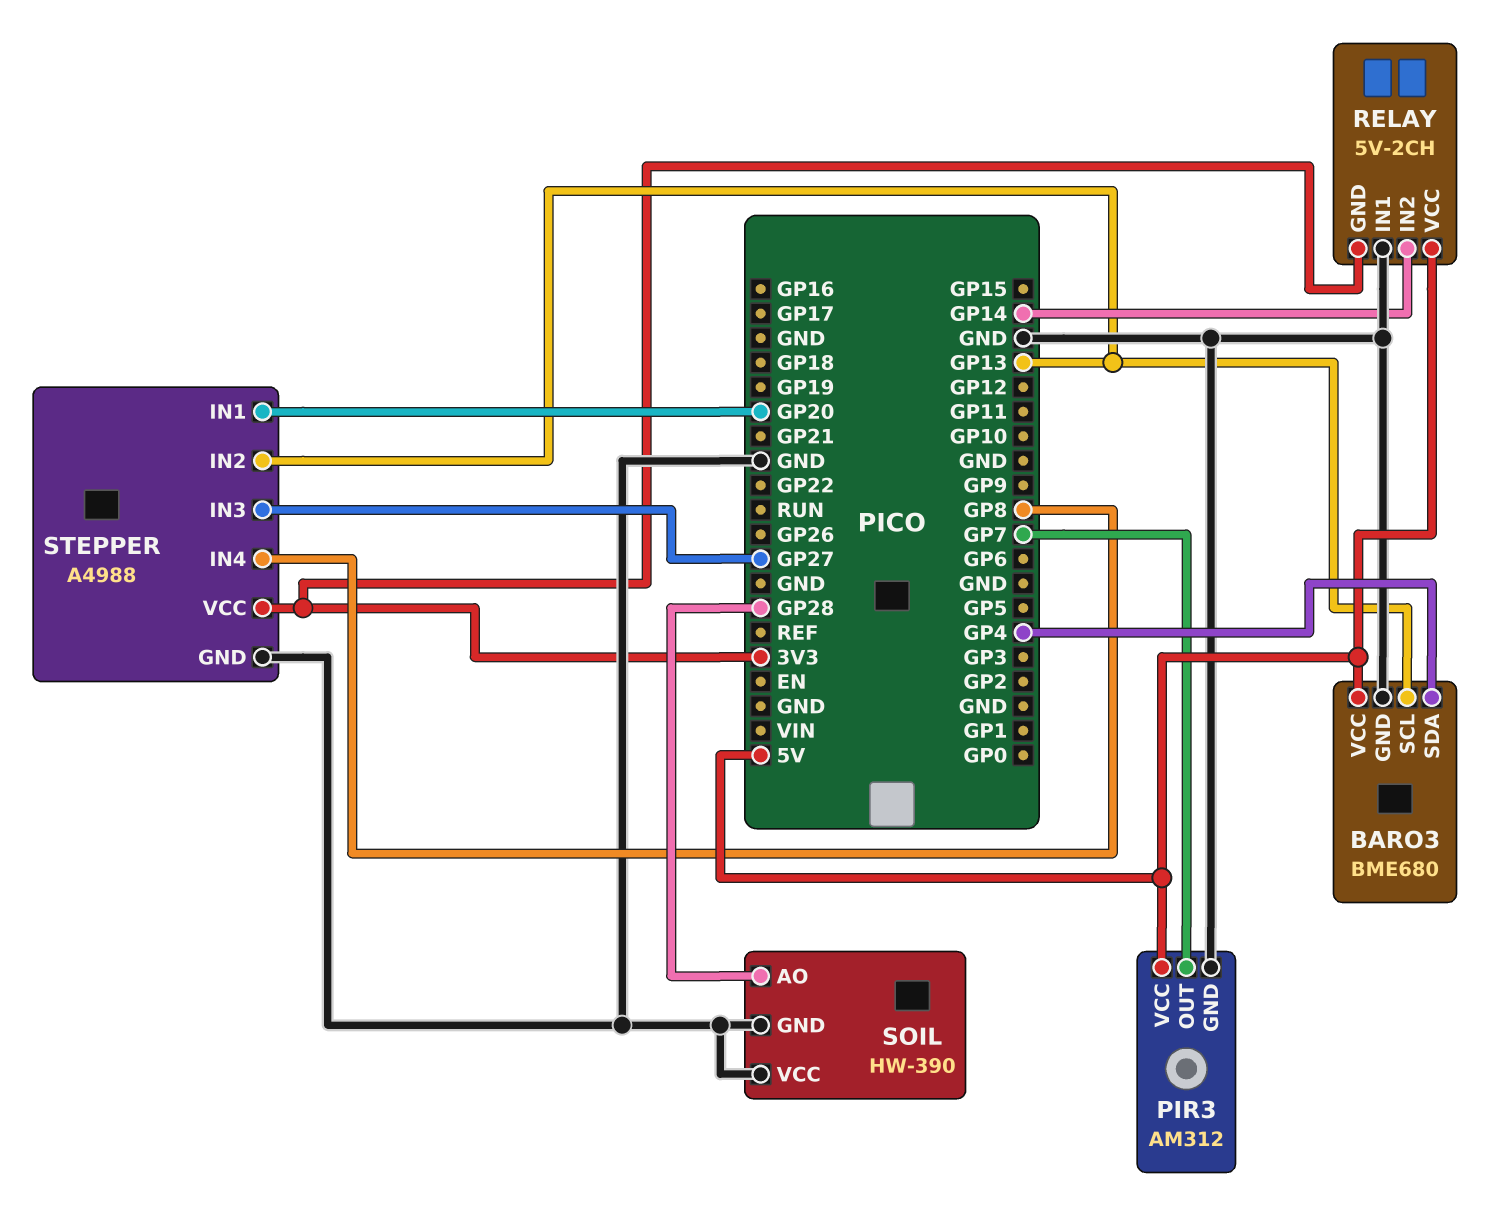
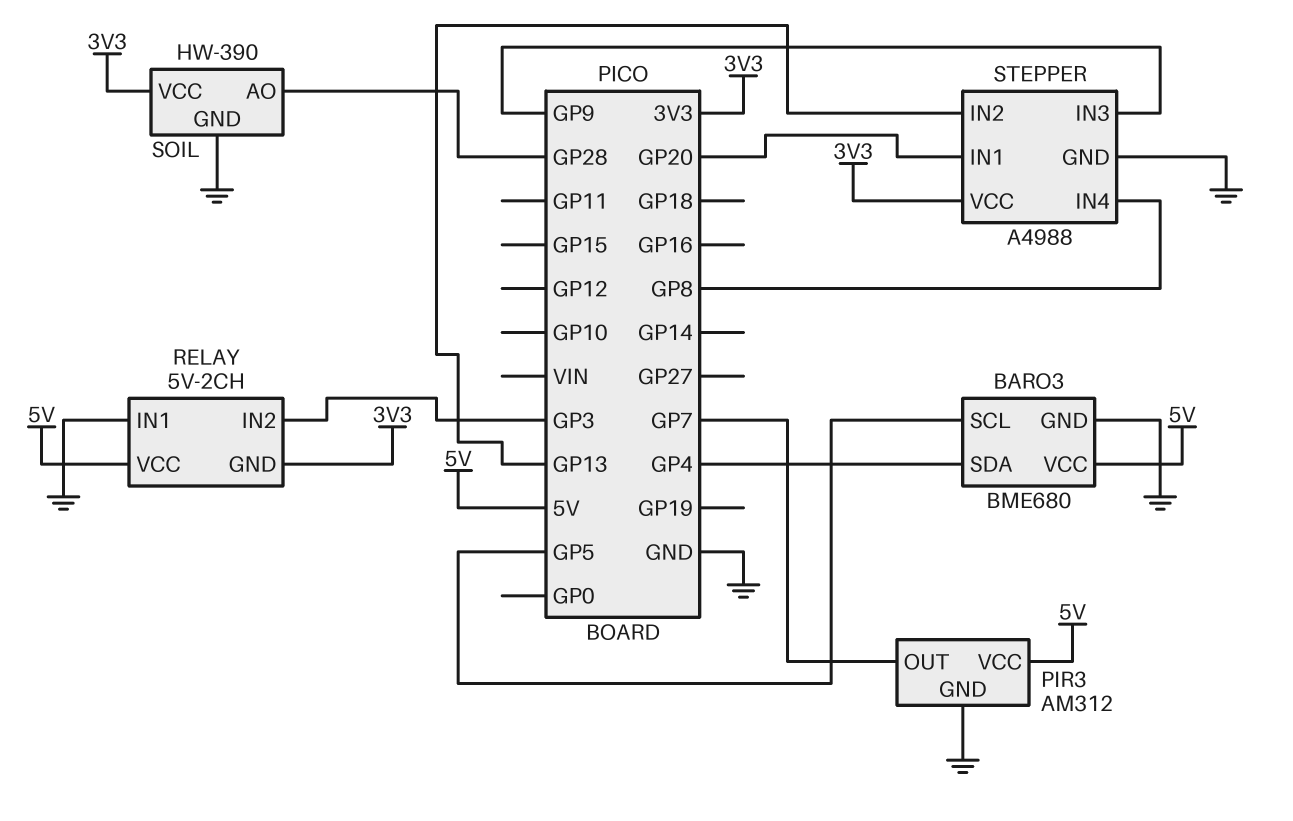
BARO3 pin SCL: GP13 -> GP5
RELAY pin IN2: GP14 -> GP3
SOIL pin VCC: GND -> 3V3
STEPPER pin IN3: GP27 -> GP9

